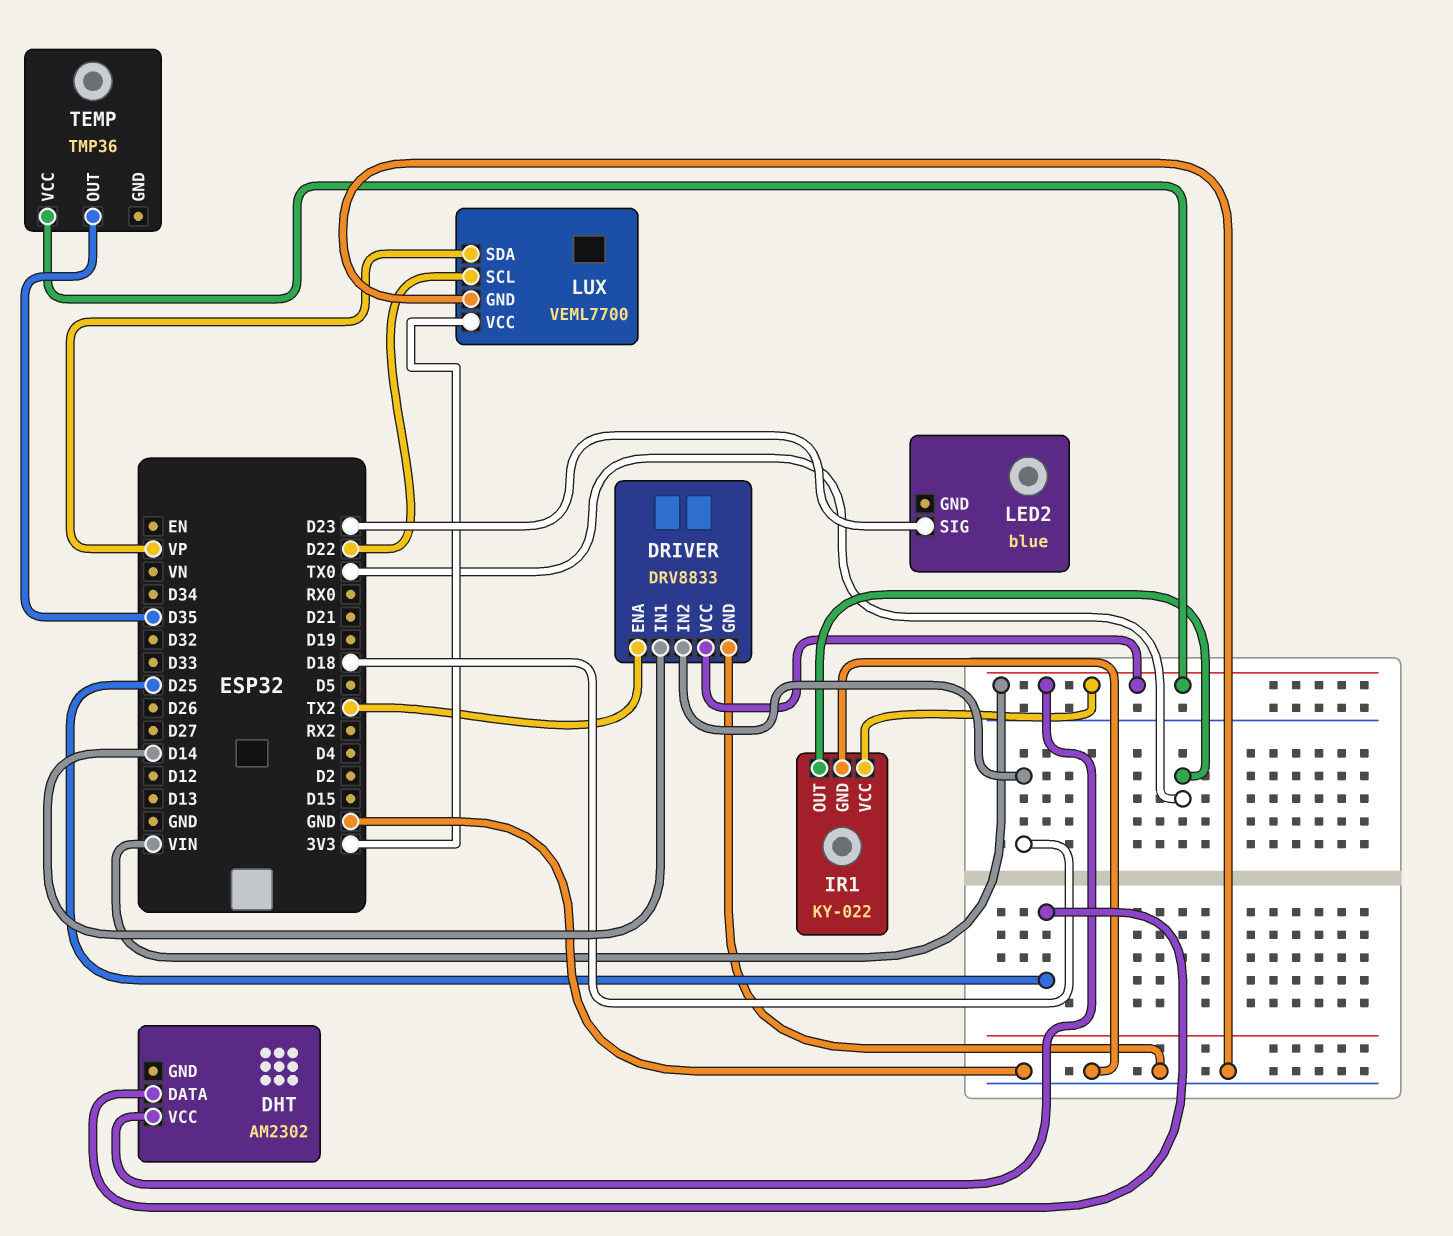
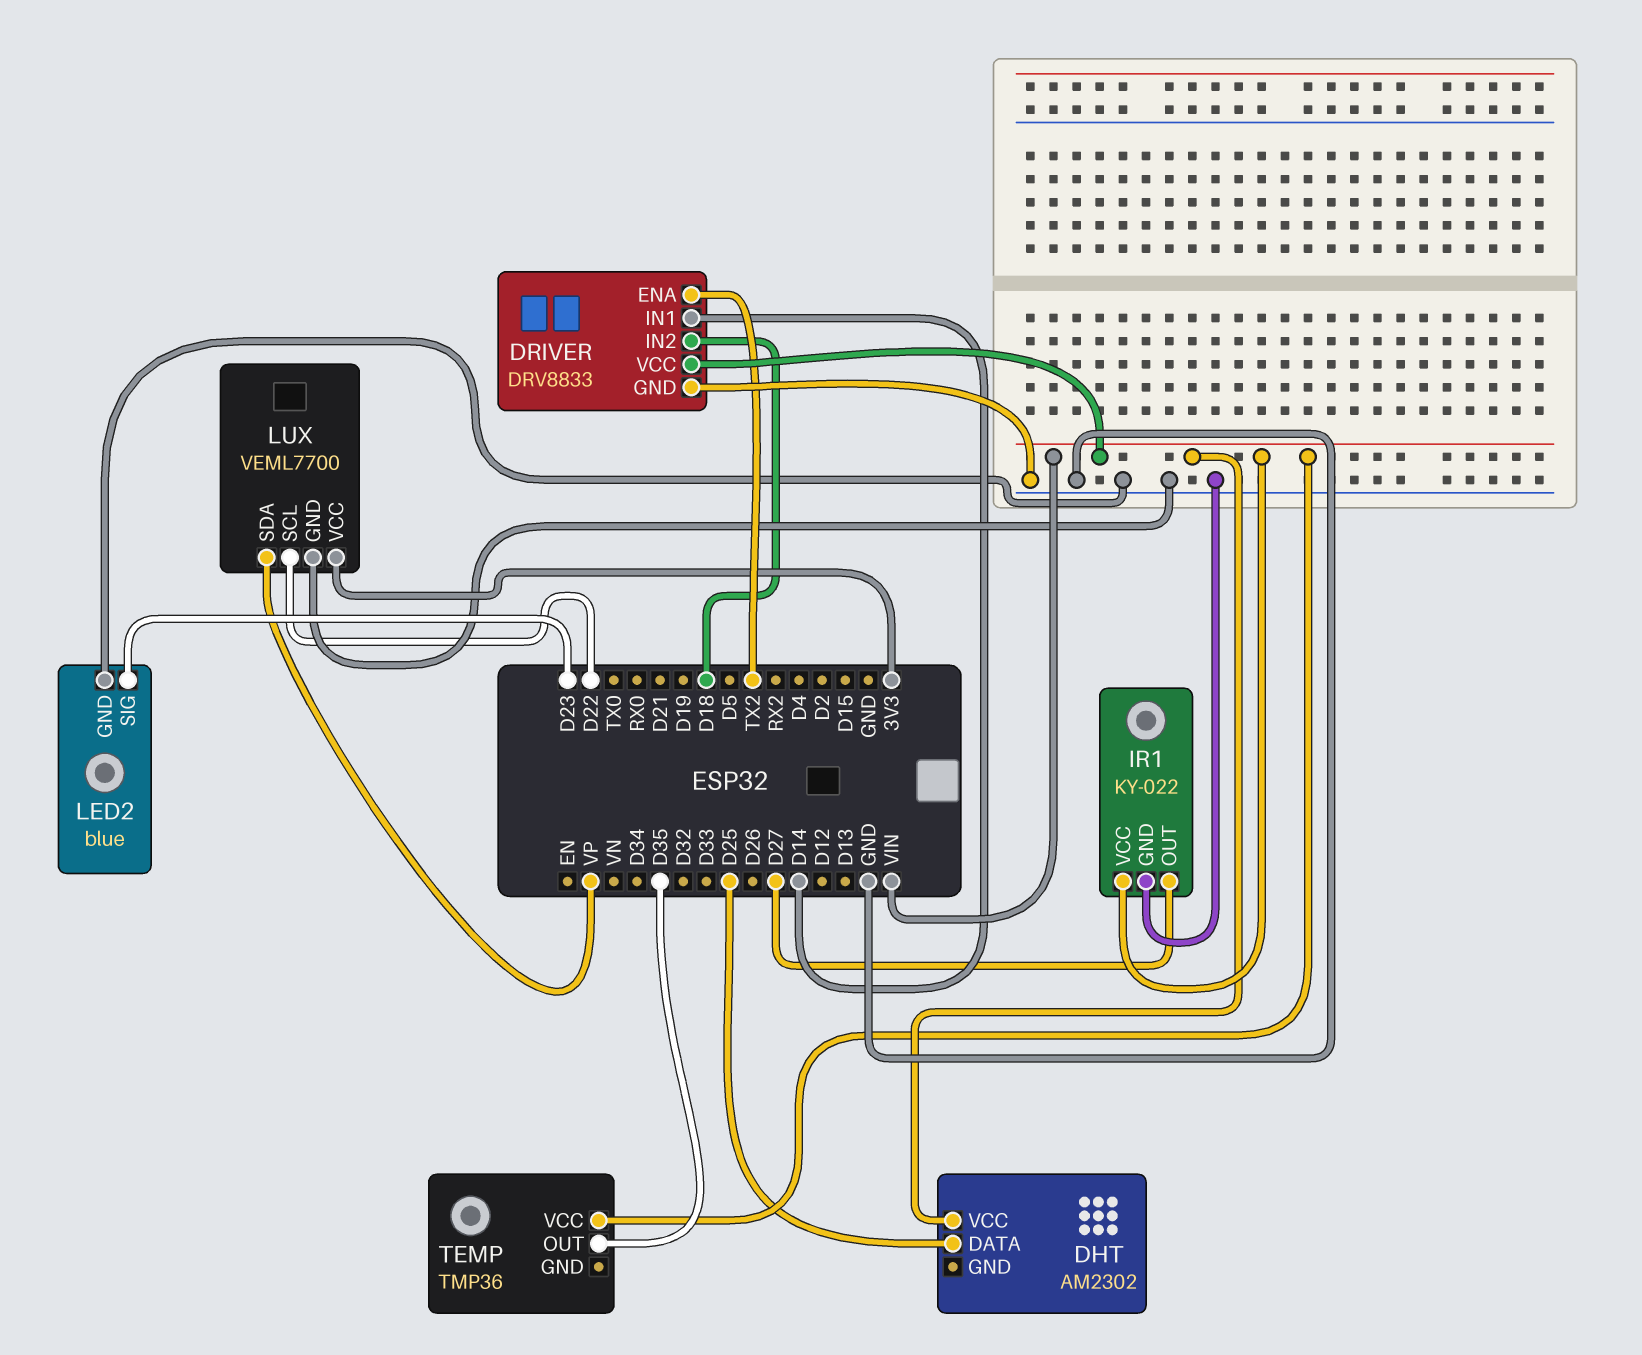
IR1 pin OUT: TX0 -> D27
LED2 pin GND: none -> GND

